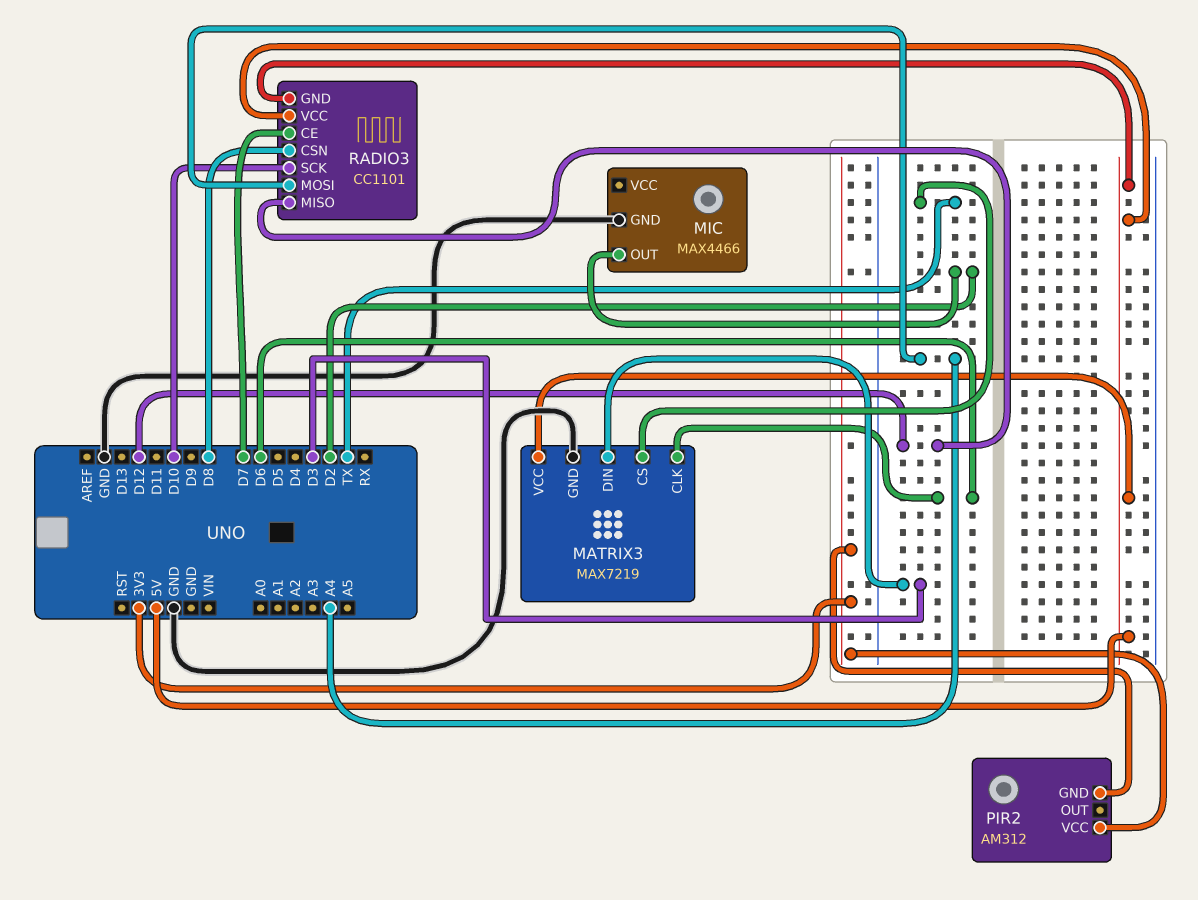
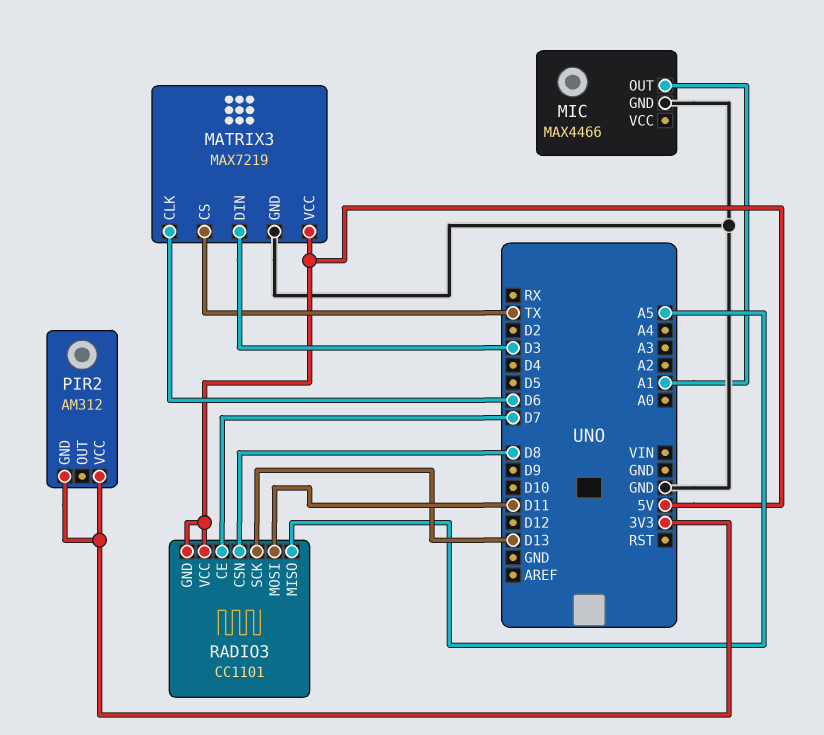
MIC pin OUT: D2 -> A1
RADIO3 pin MISO: D12 -> A5
RADIO3 pin MOSI: A4 -> D11
RADIO3 pin SCK: D10 -> D13

